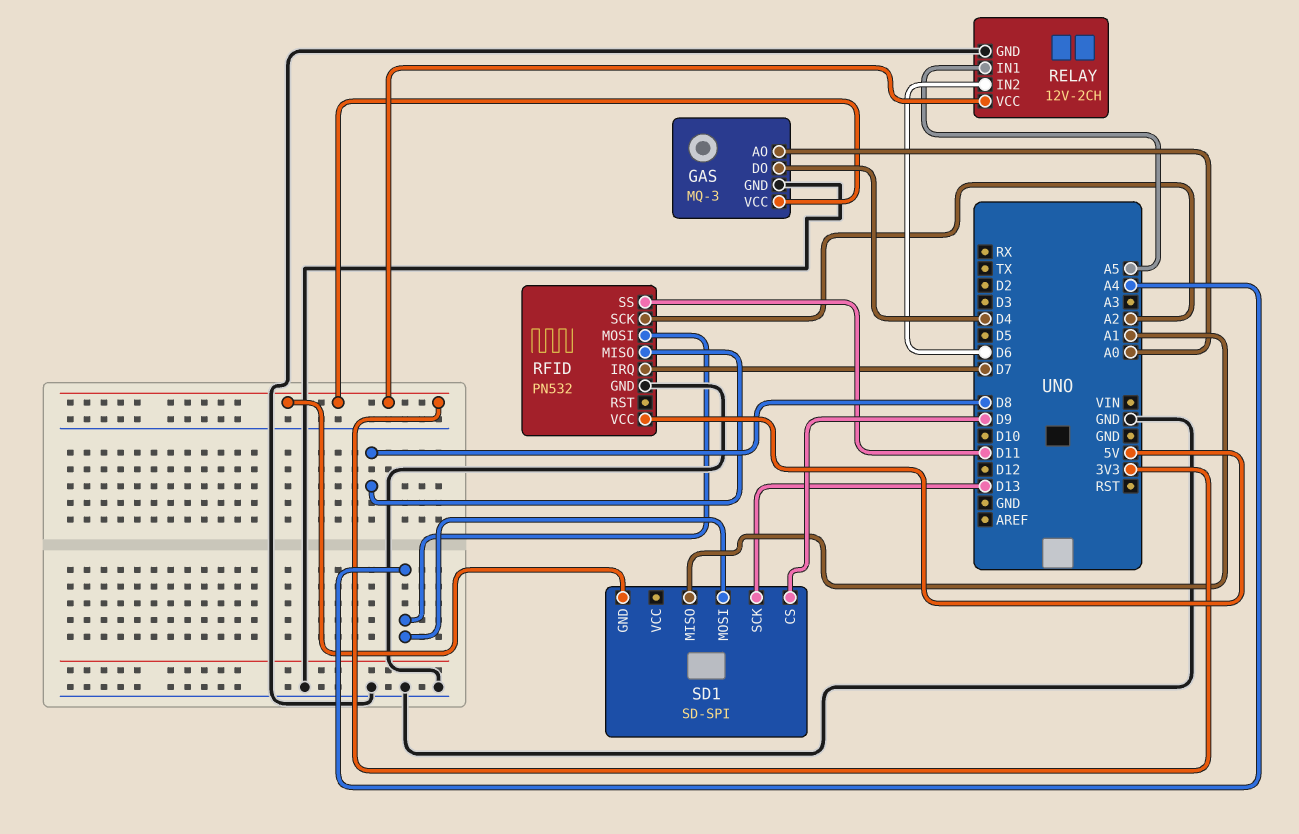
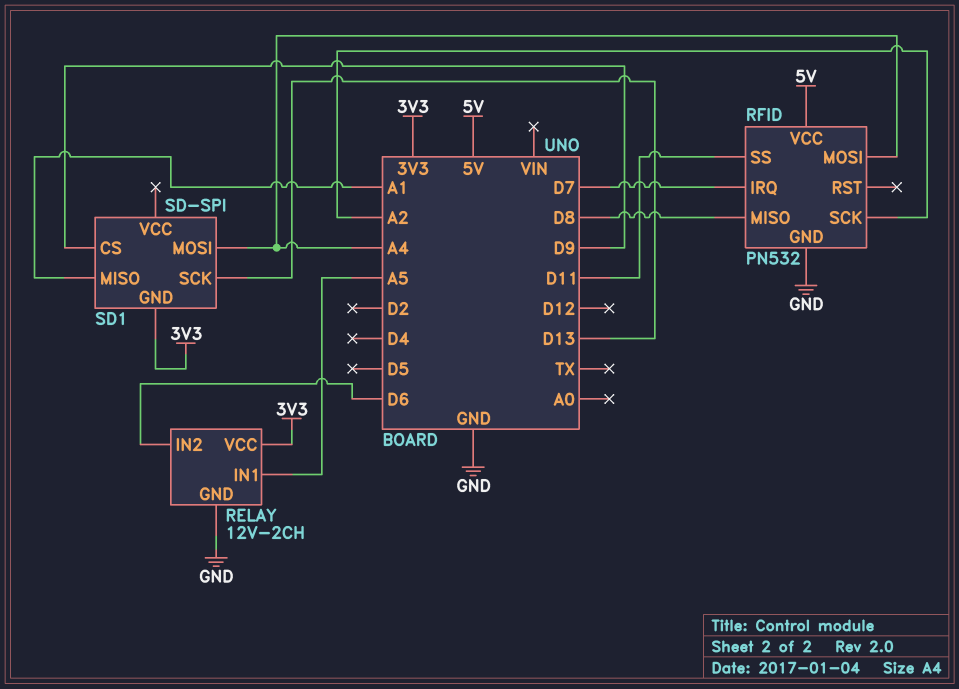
GAS: MQ-3 -> none
GAS pin AO: A0 -> none
GAS pin DO: D4 -> none
GAS pin GND: GND -> none
GAS pin VCC: 3V3 -> none

